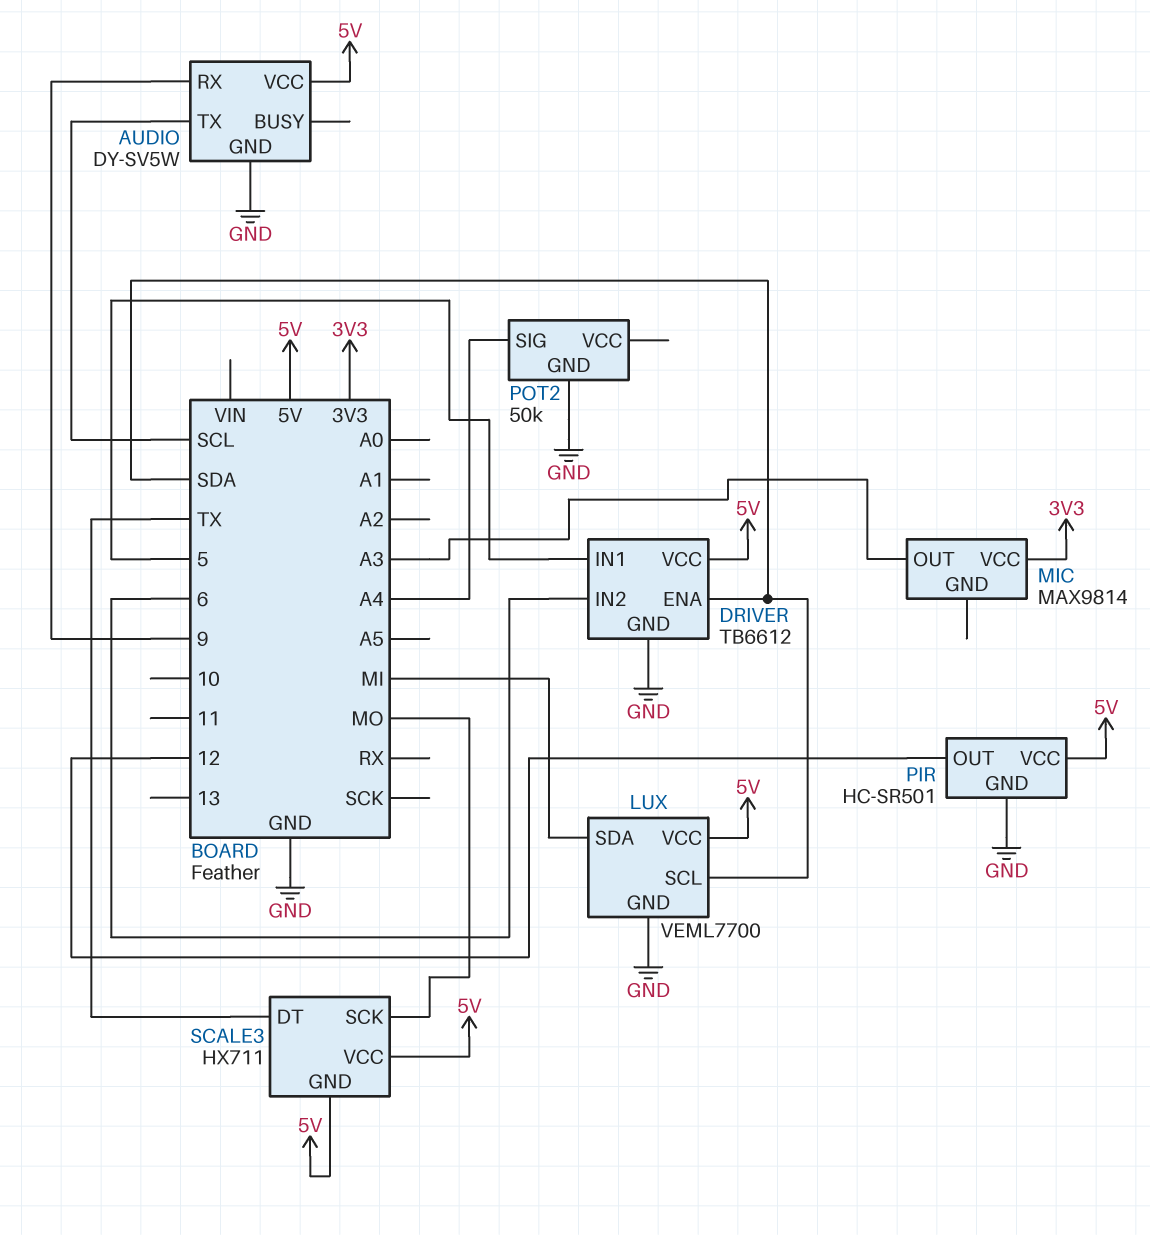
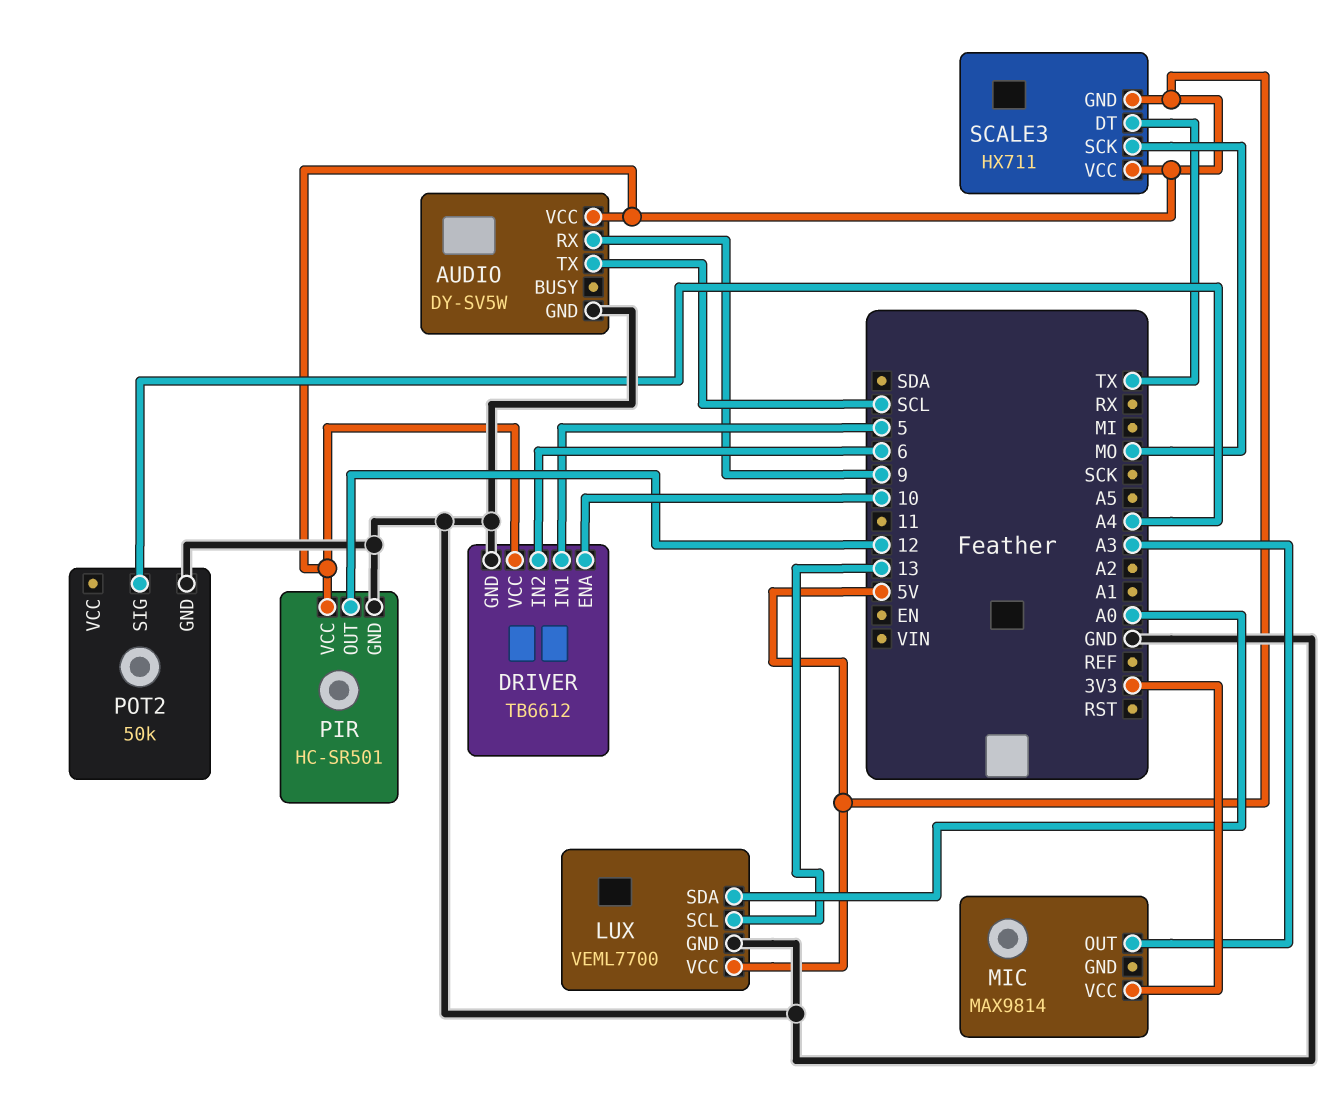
DRIVER pin ENA: SDA -> 10
LUX pin SCL: SDA -> 13
LUX pin SDA: MI -> A0

